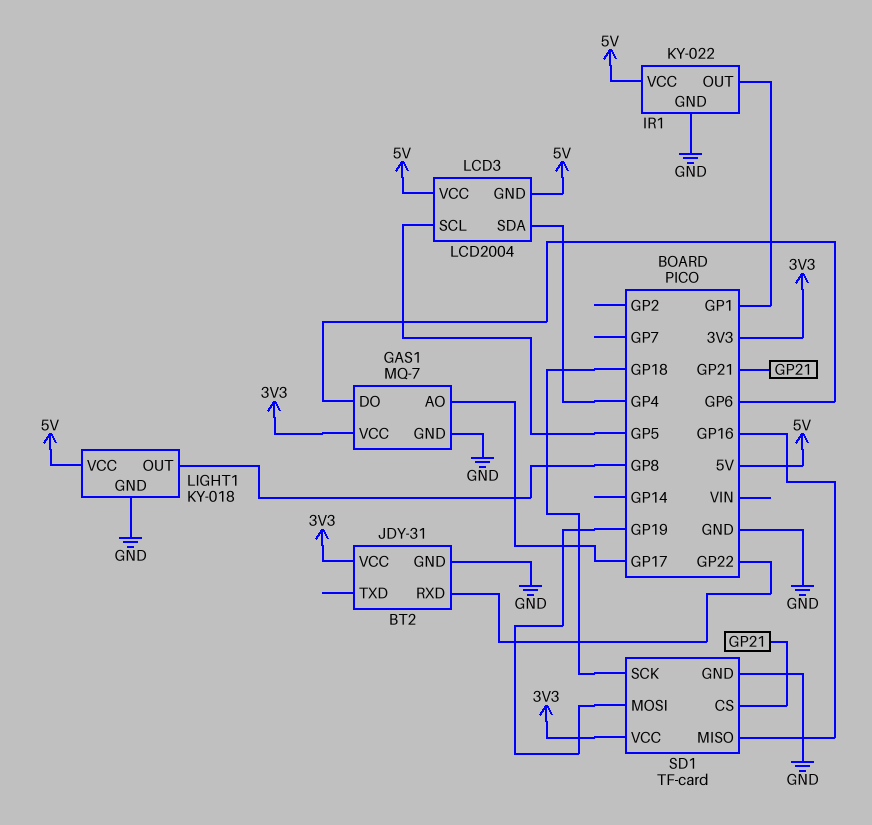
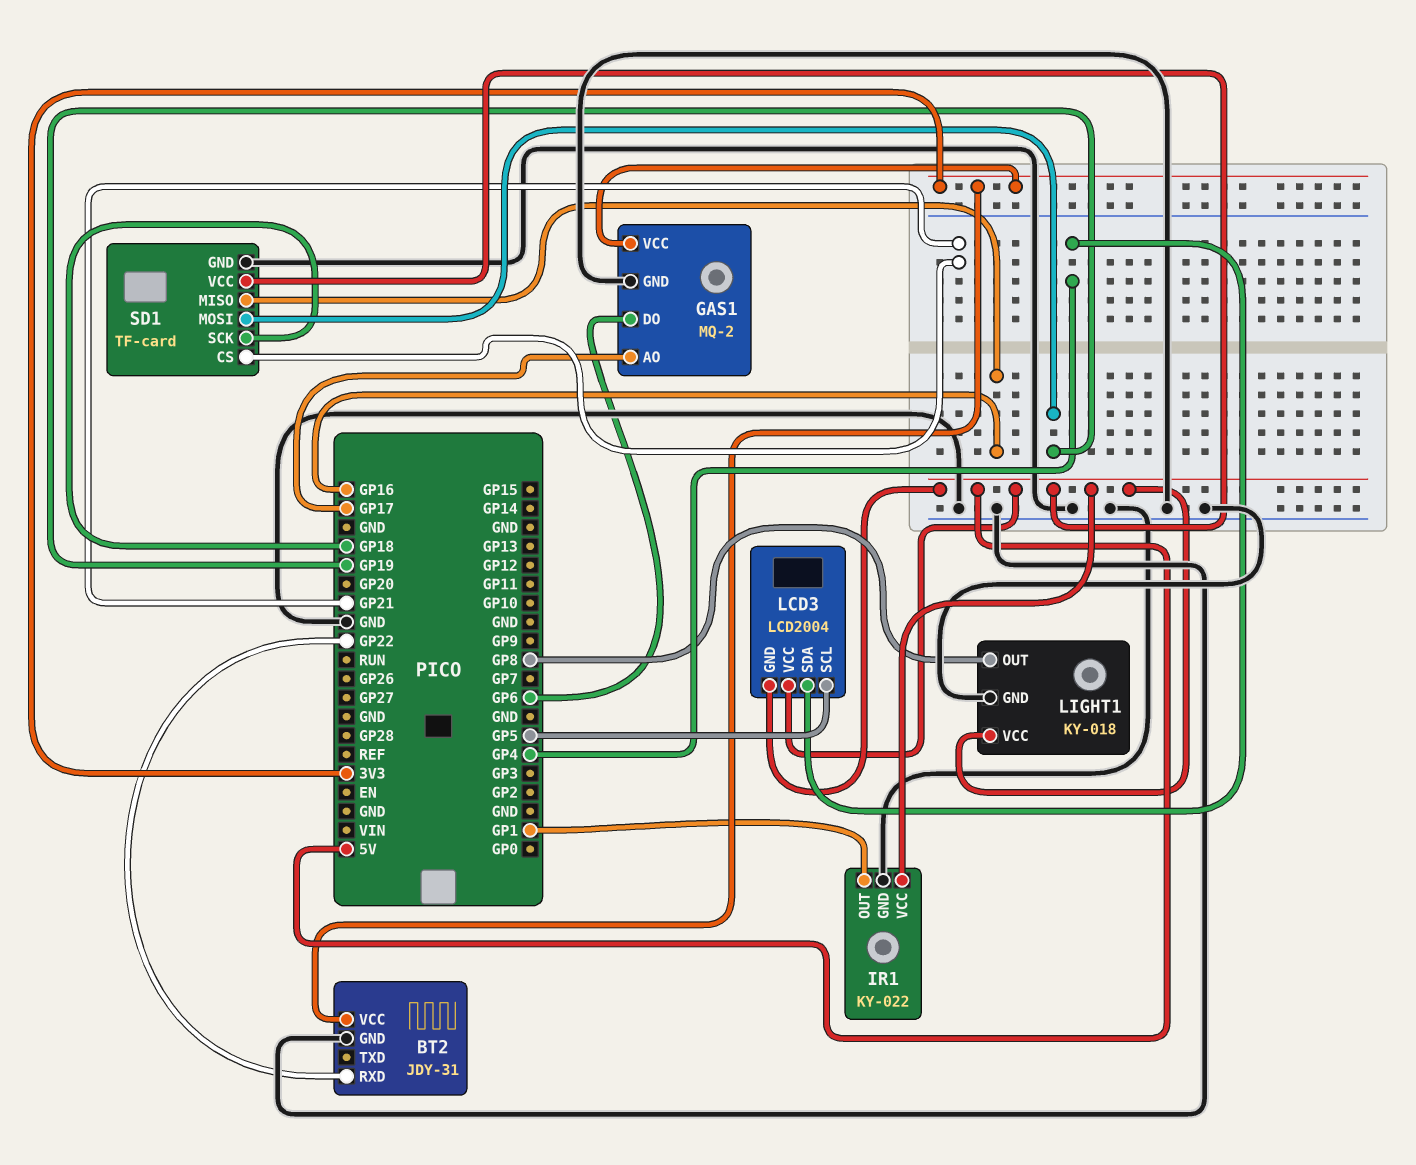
GAS1: MQ-7 -> MQ-2
SD1 pin VCC: 3V3 -> 5V

